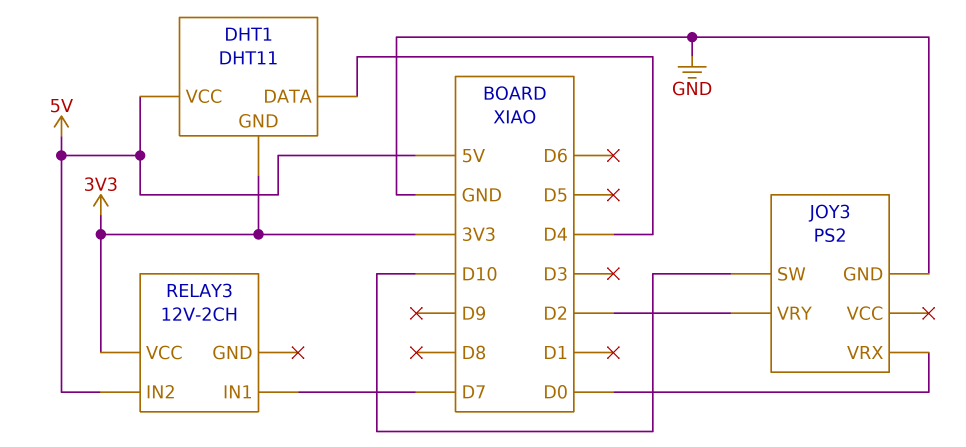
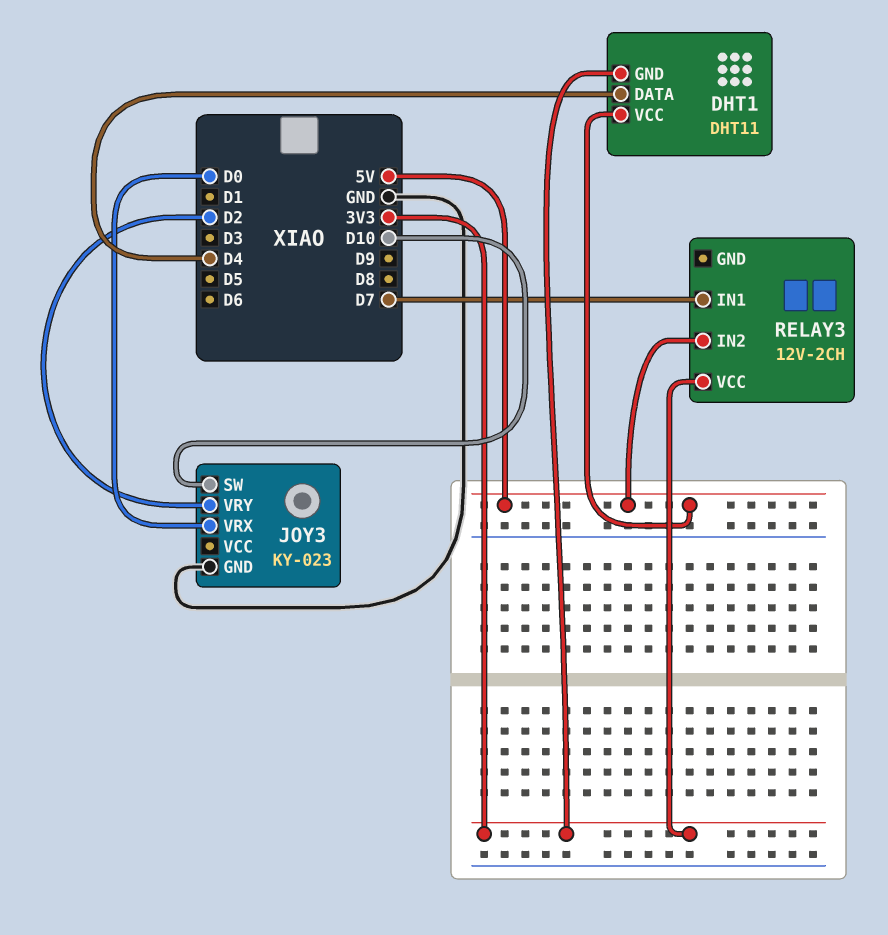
JOY3: PS2 -> KY-023

